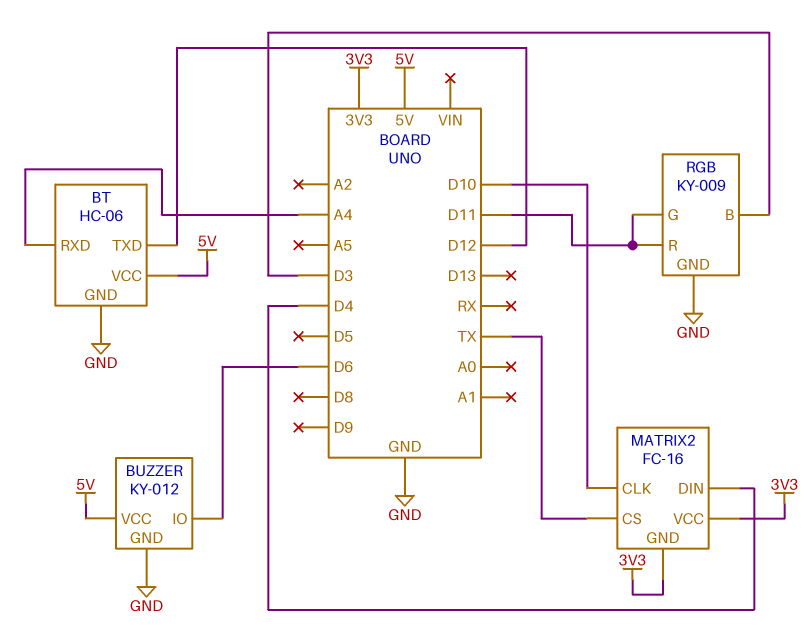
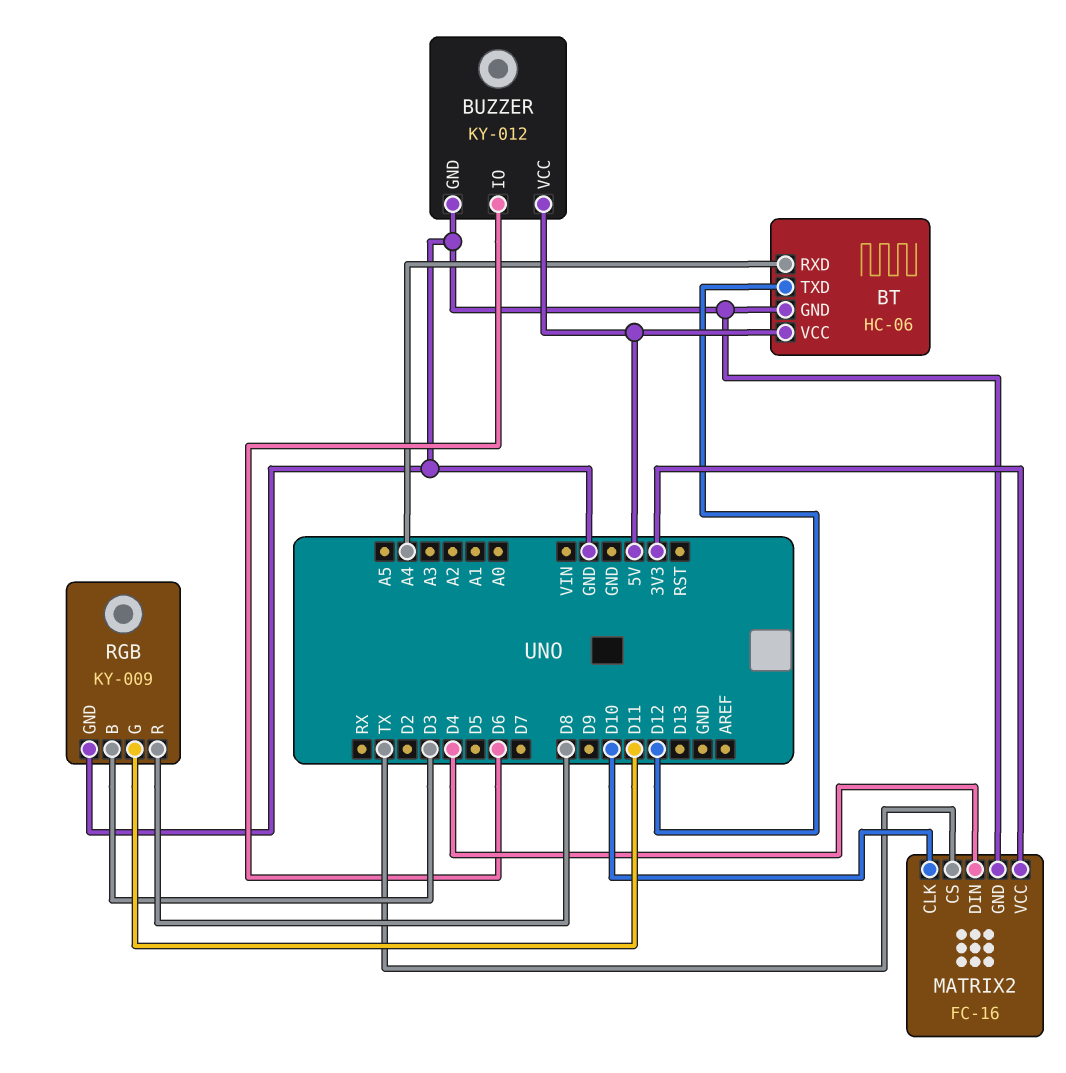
MATRIX2 pin GND: 3V3 -> GND
RGB pin R: D11 -> D8

